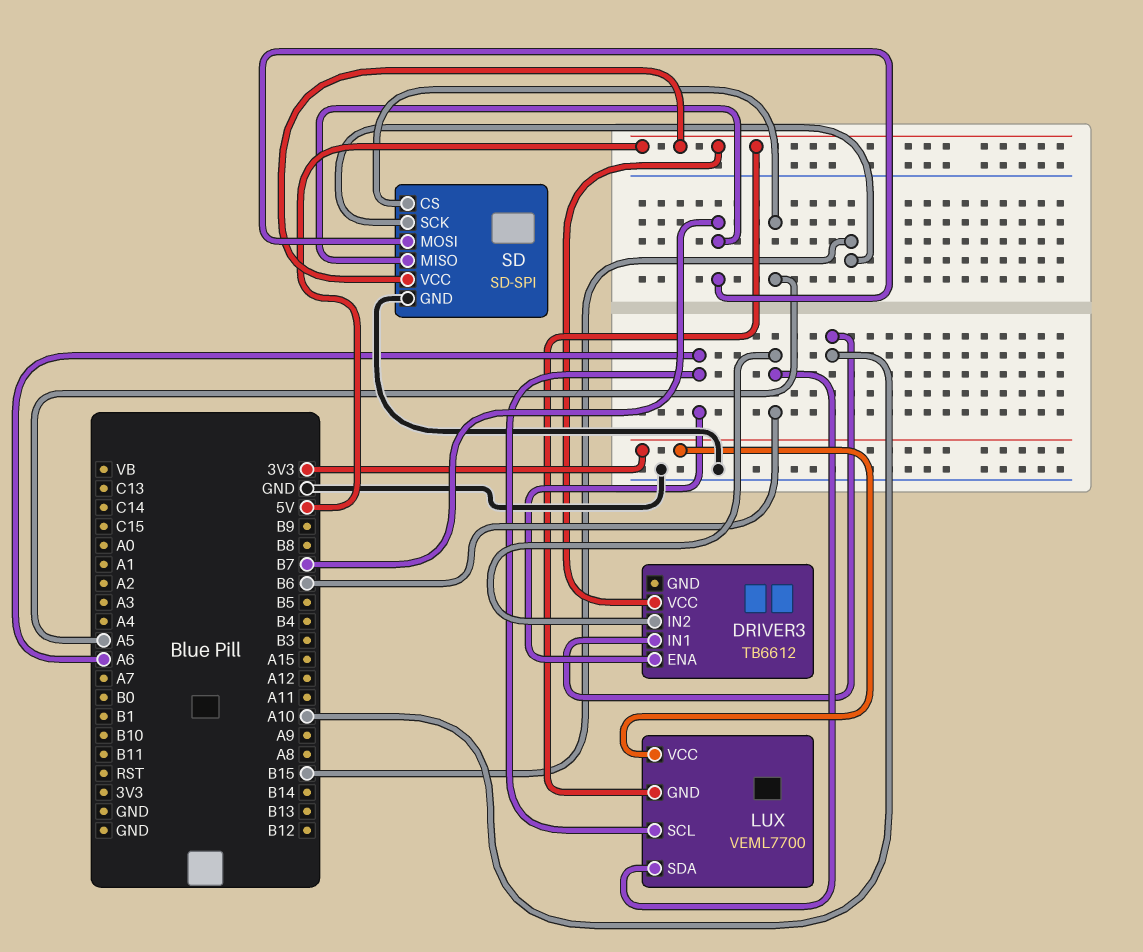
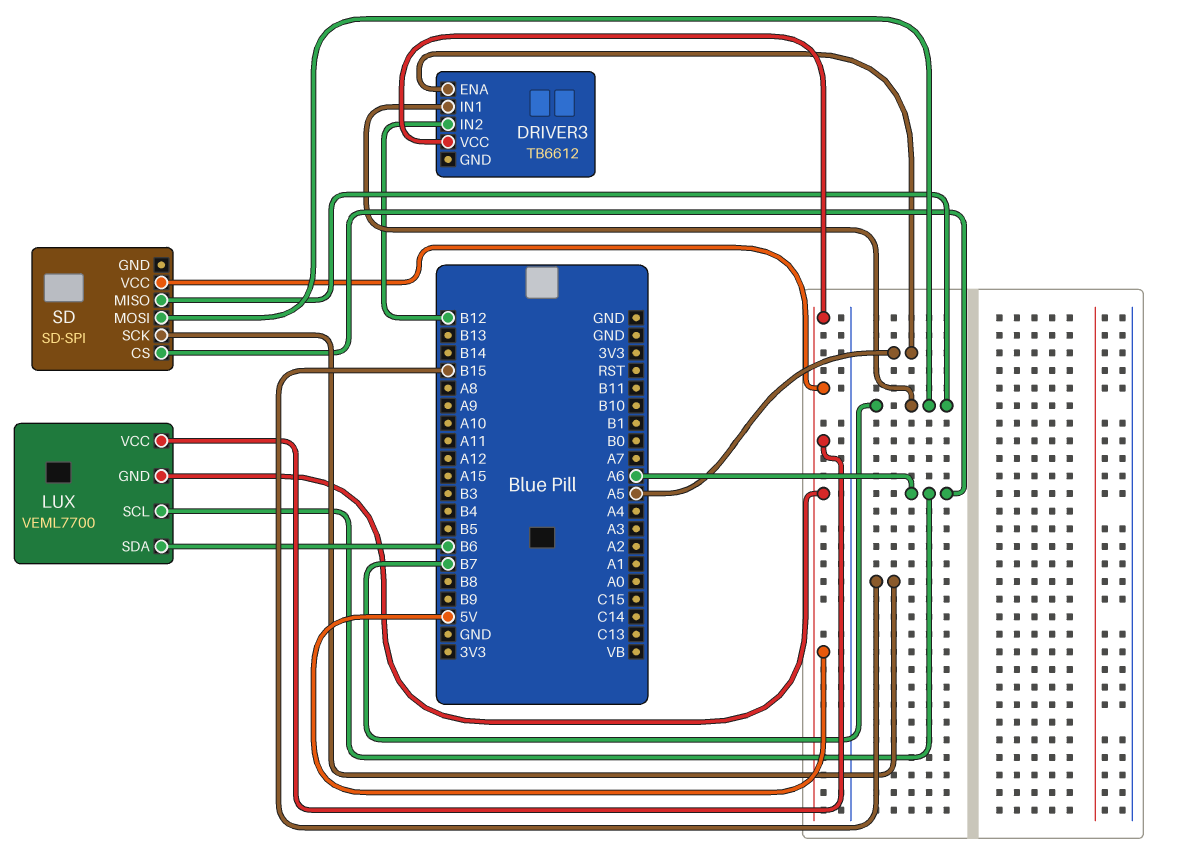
DRIVER3 pin ENA: A6 -> A5
DRIVER3 pin IN1: A10 -> B7
DRIVER3 pin IN2: B6 -> B12
LUX pin VCC: 3V3 -> 5V
SD pin CS: A5 -> A6
SD pin GND: GND -> none

